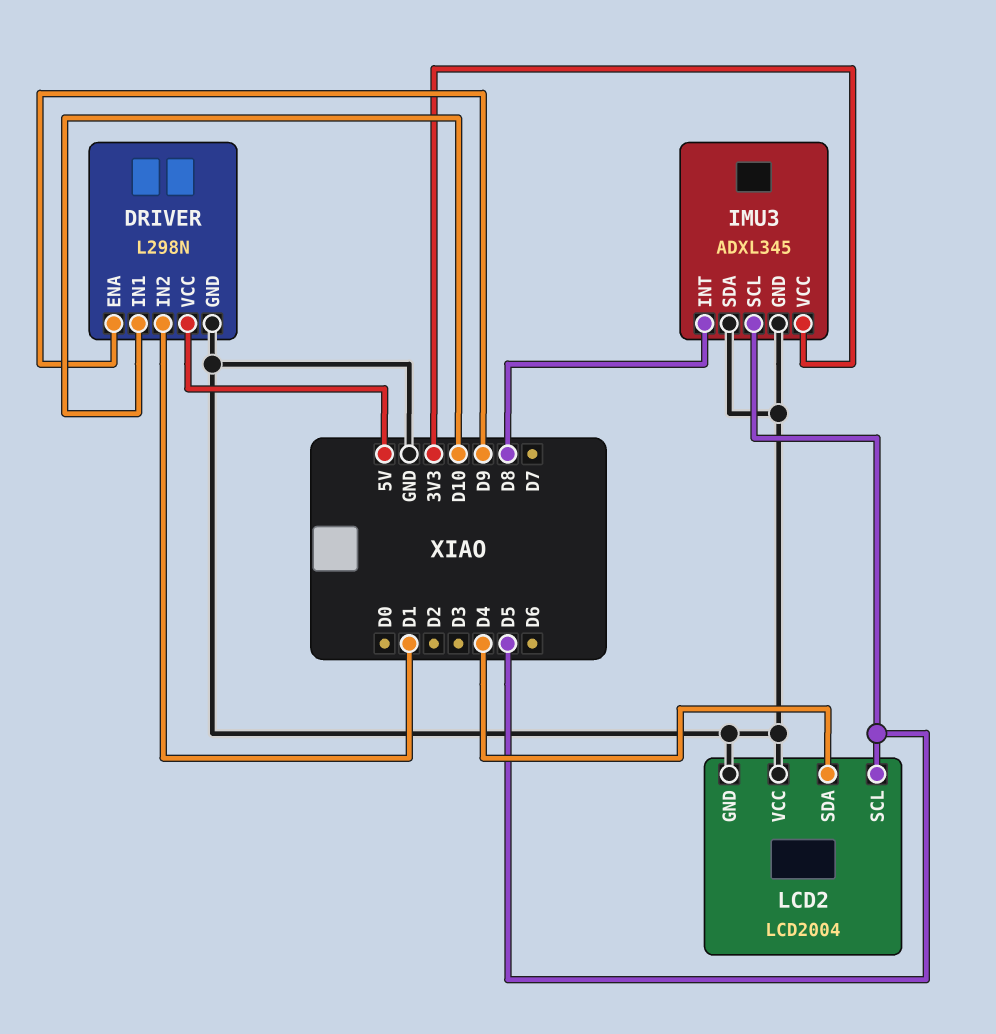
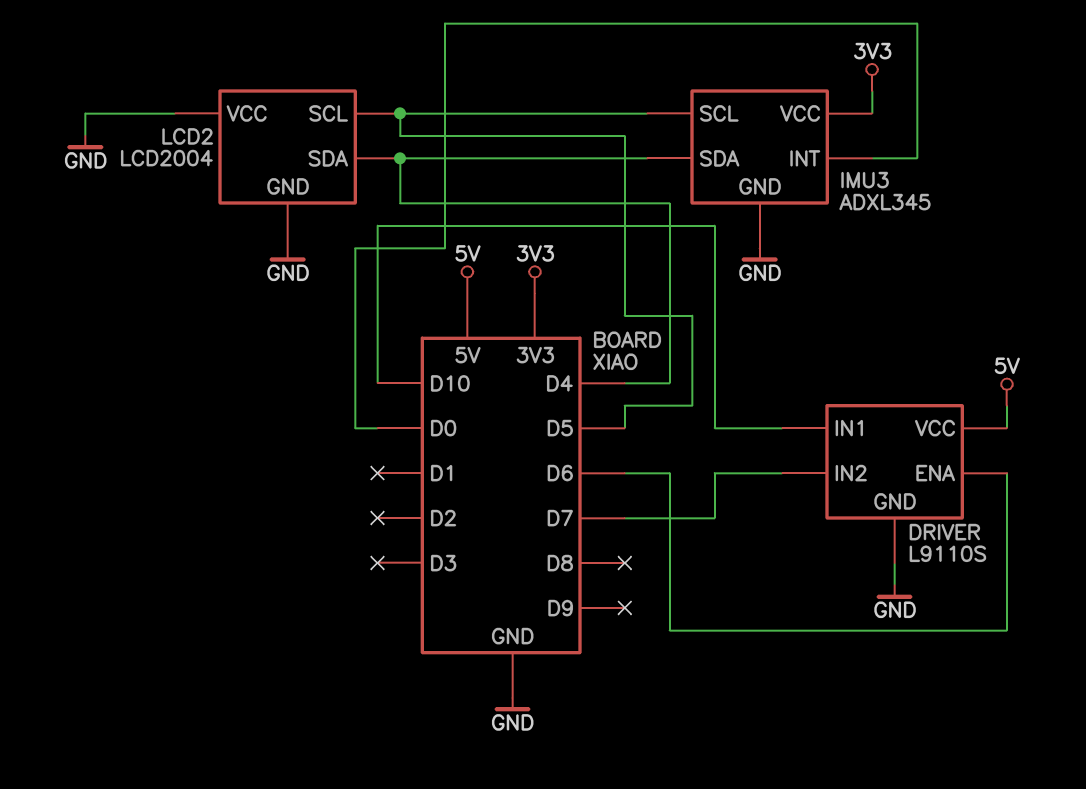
DRIVER: L298N -> L9110S
DRIVER pin ENA: D9 -> D6
DRIVER pin IN2: D1 -> D7
IMU3 pin INT: D8 -> D0
IMU3 pin SDA: GND -> D4

